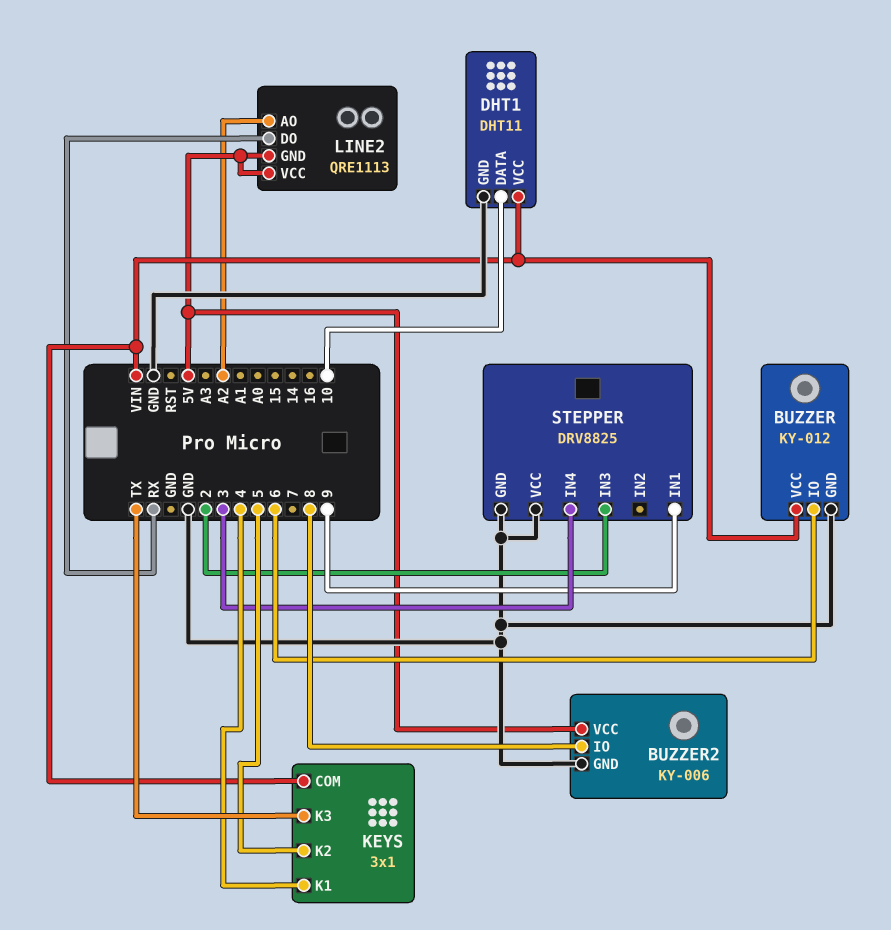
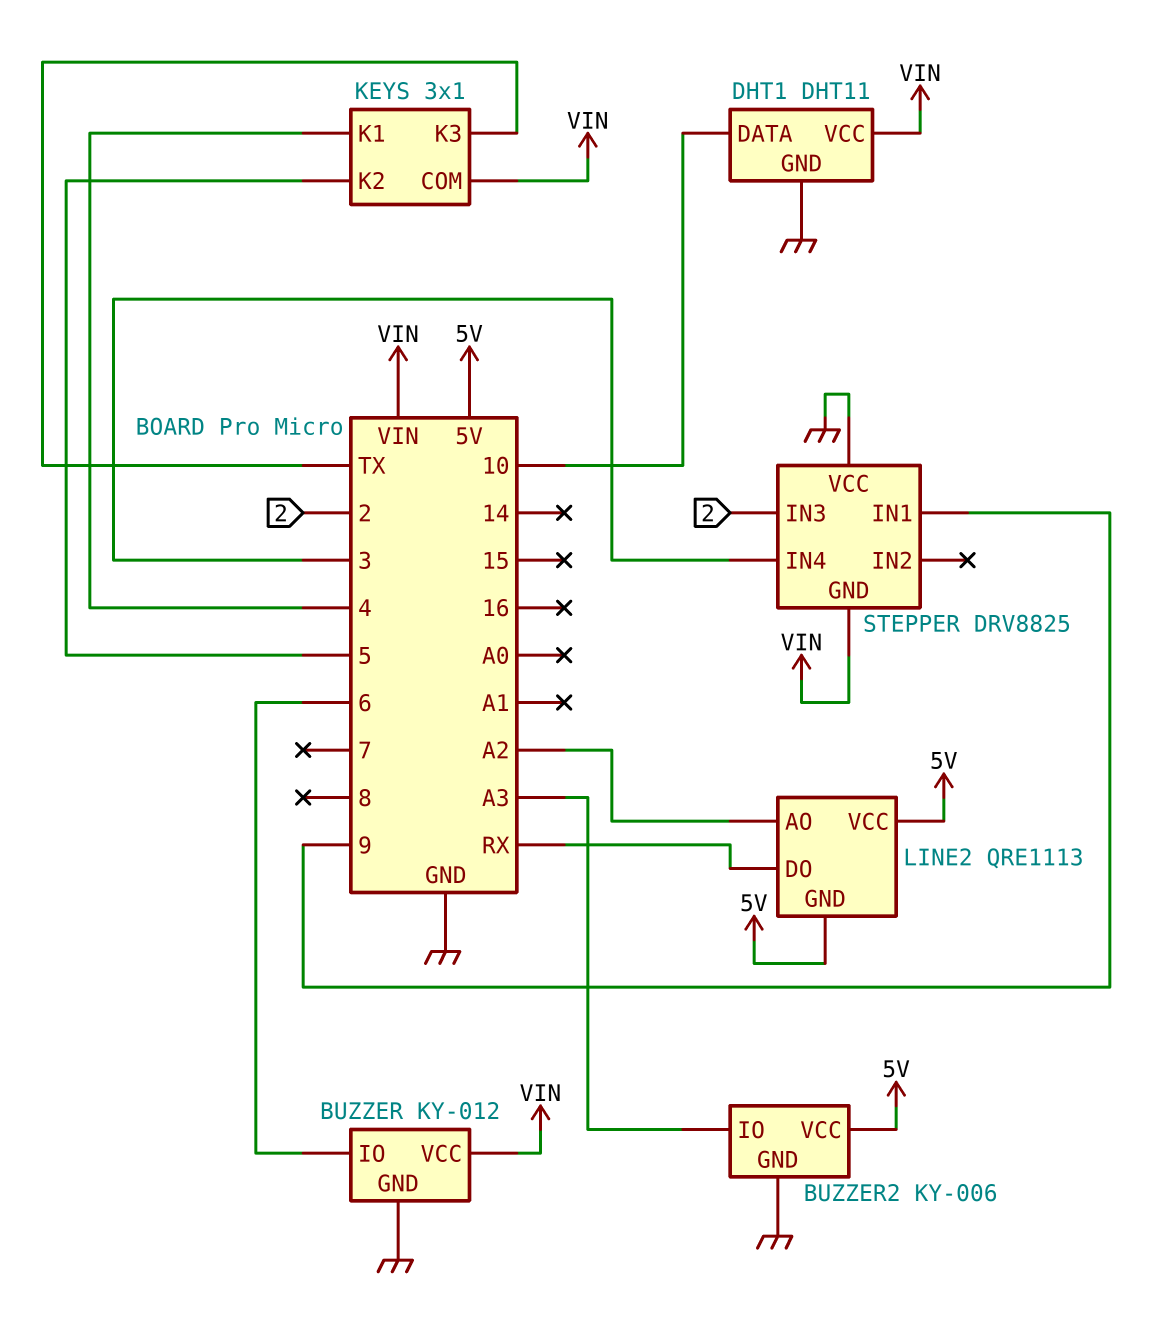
BUZZER2 pin IO: 8 -> A3
STEPPER pin GND: GND -> VIN

